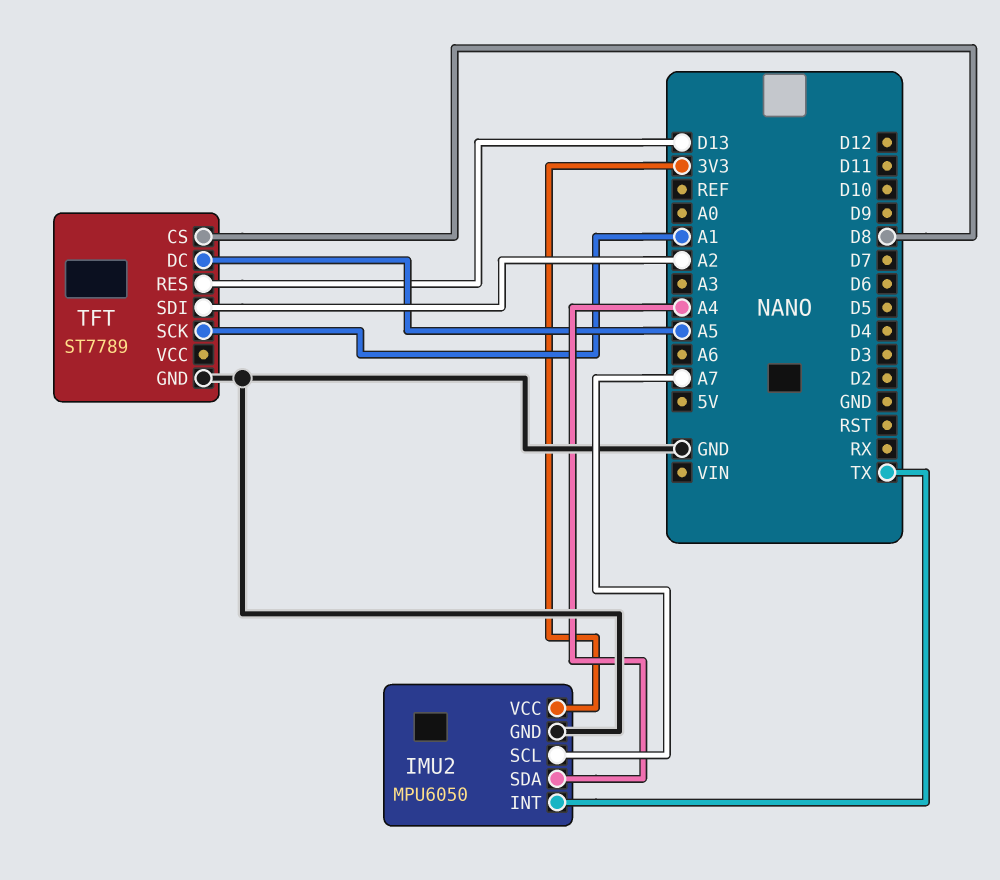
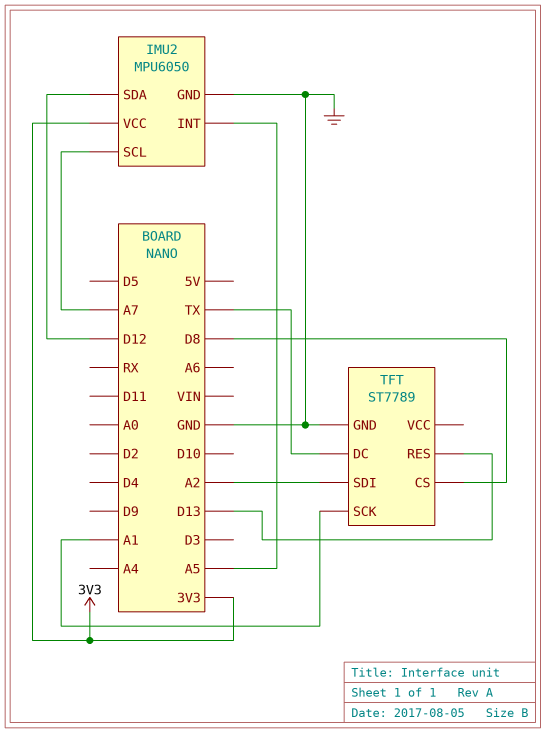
IMU2 pin INT: TX -> A5
IMU2 pin SDA: A4 -> D12
TFT pin DC: A5 -> TX

